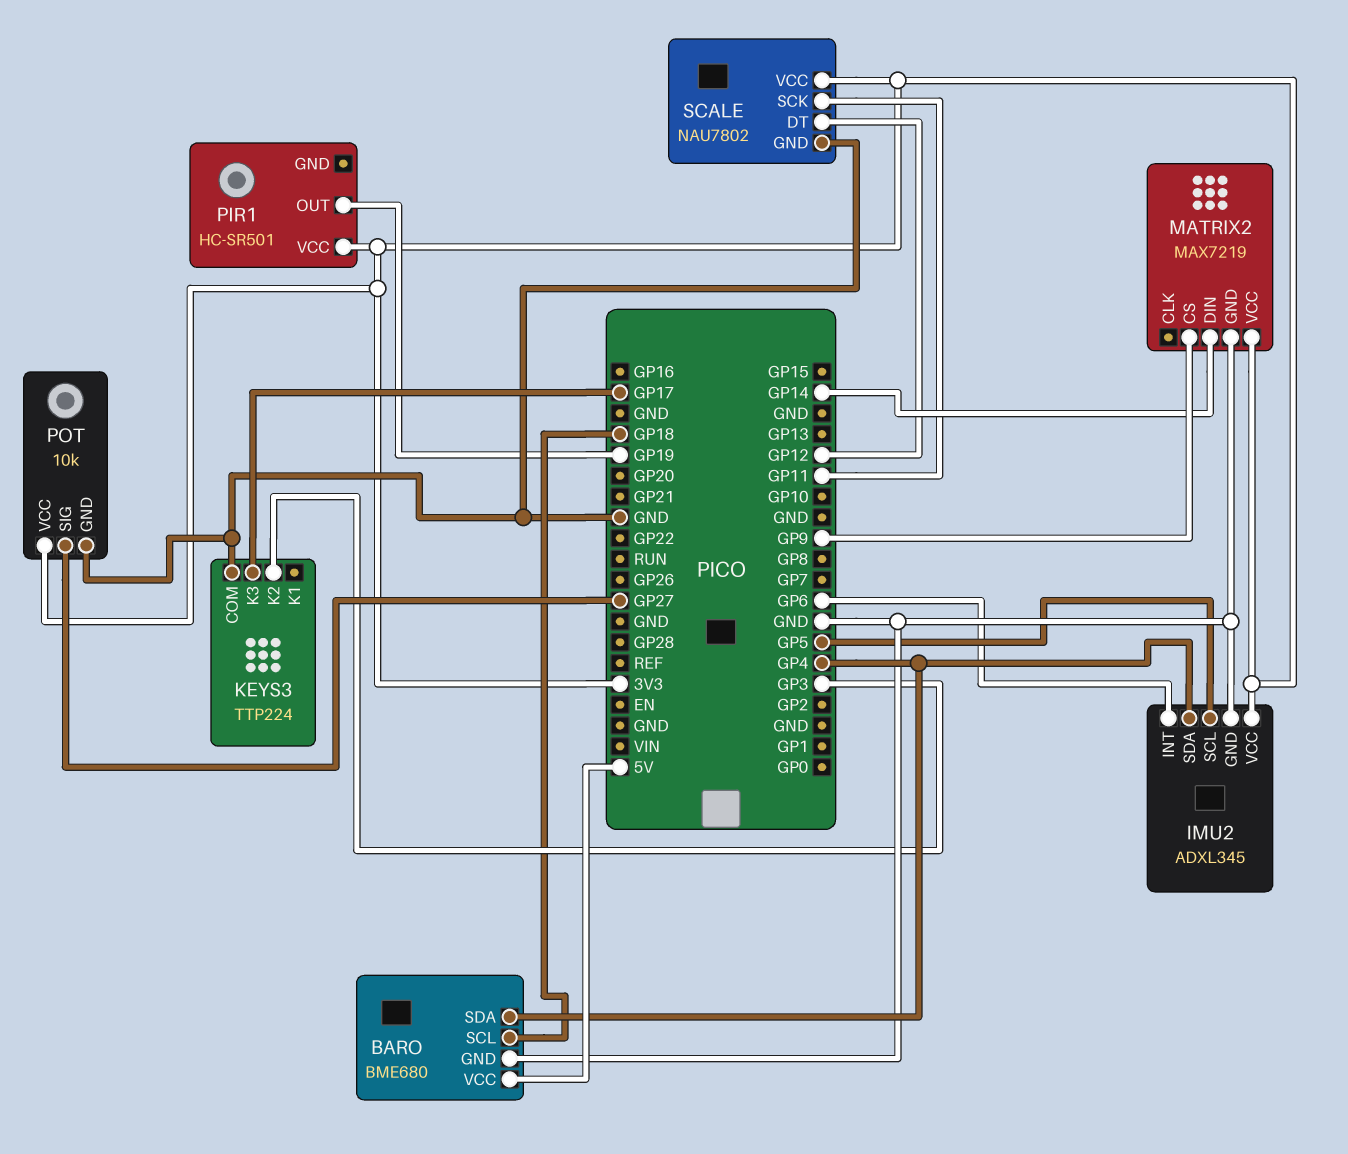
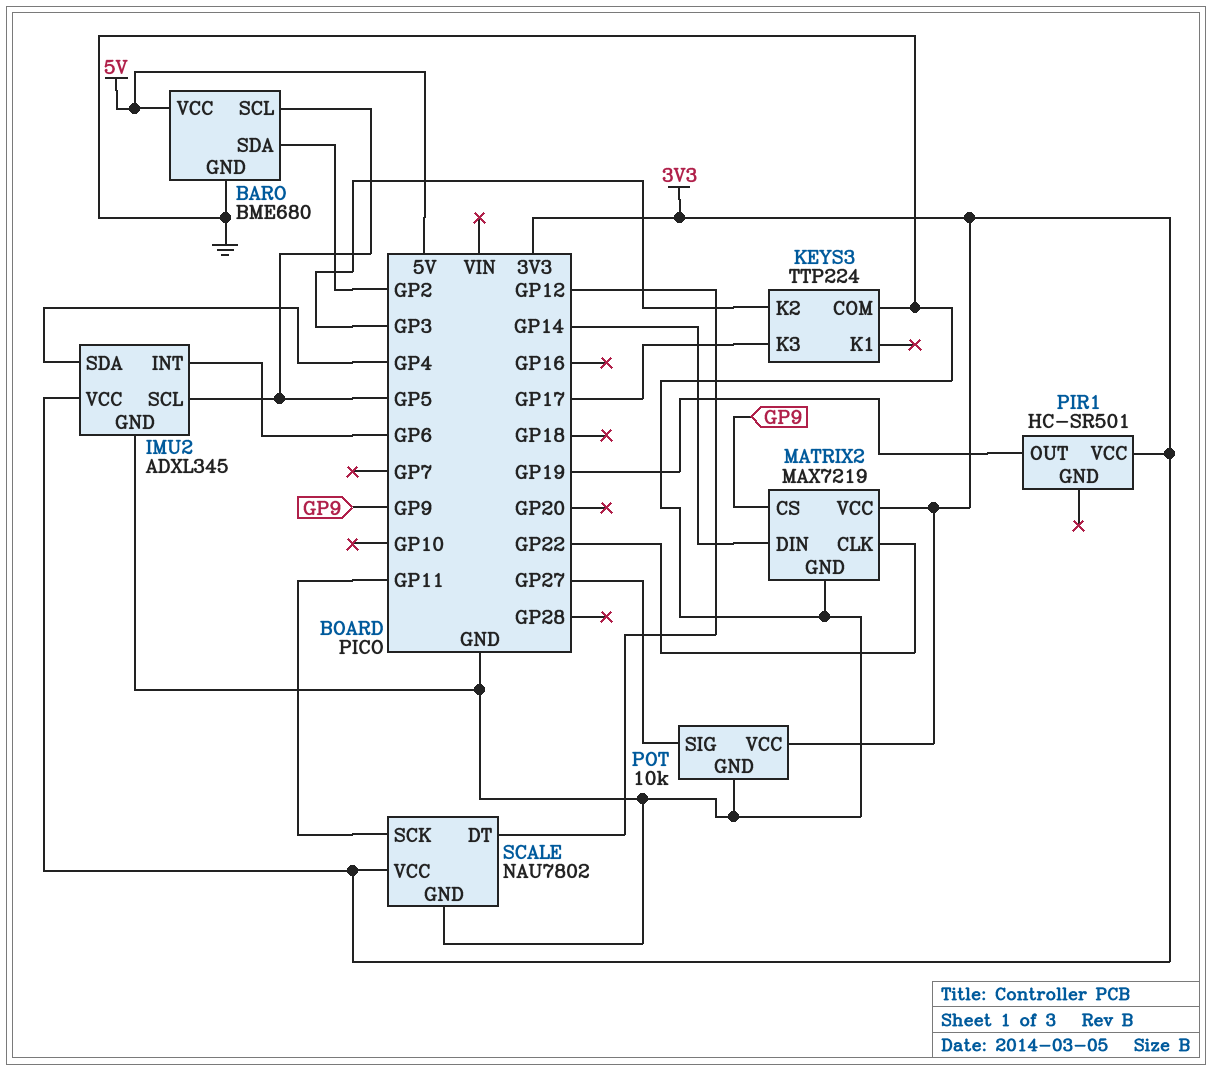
BARO pin SCL: GP18 -> GP5
BARO pin SDA: GP4 -> GP2
MATRIX2 pin CLK: none -> GP22

